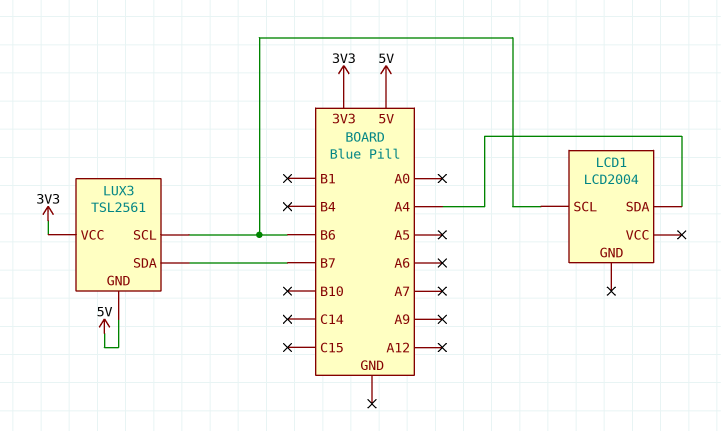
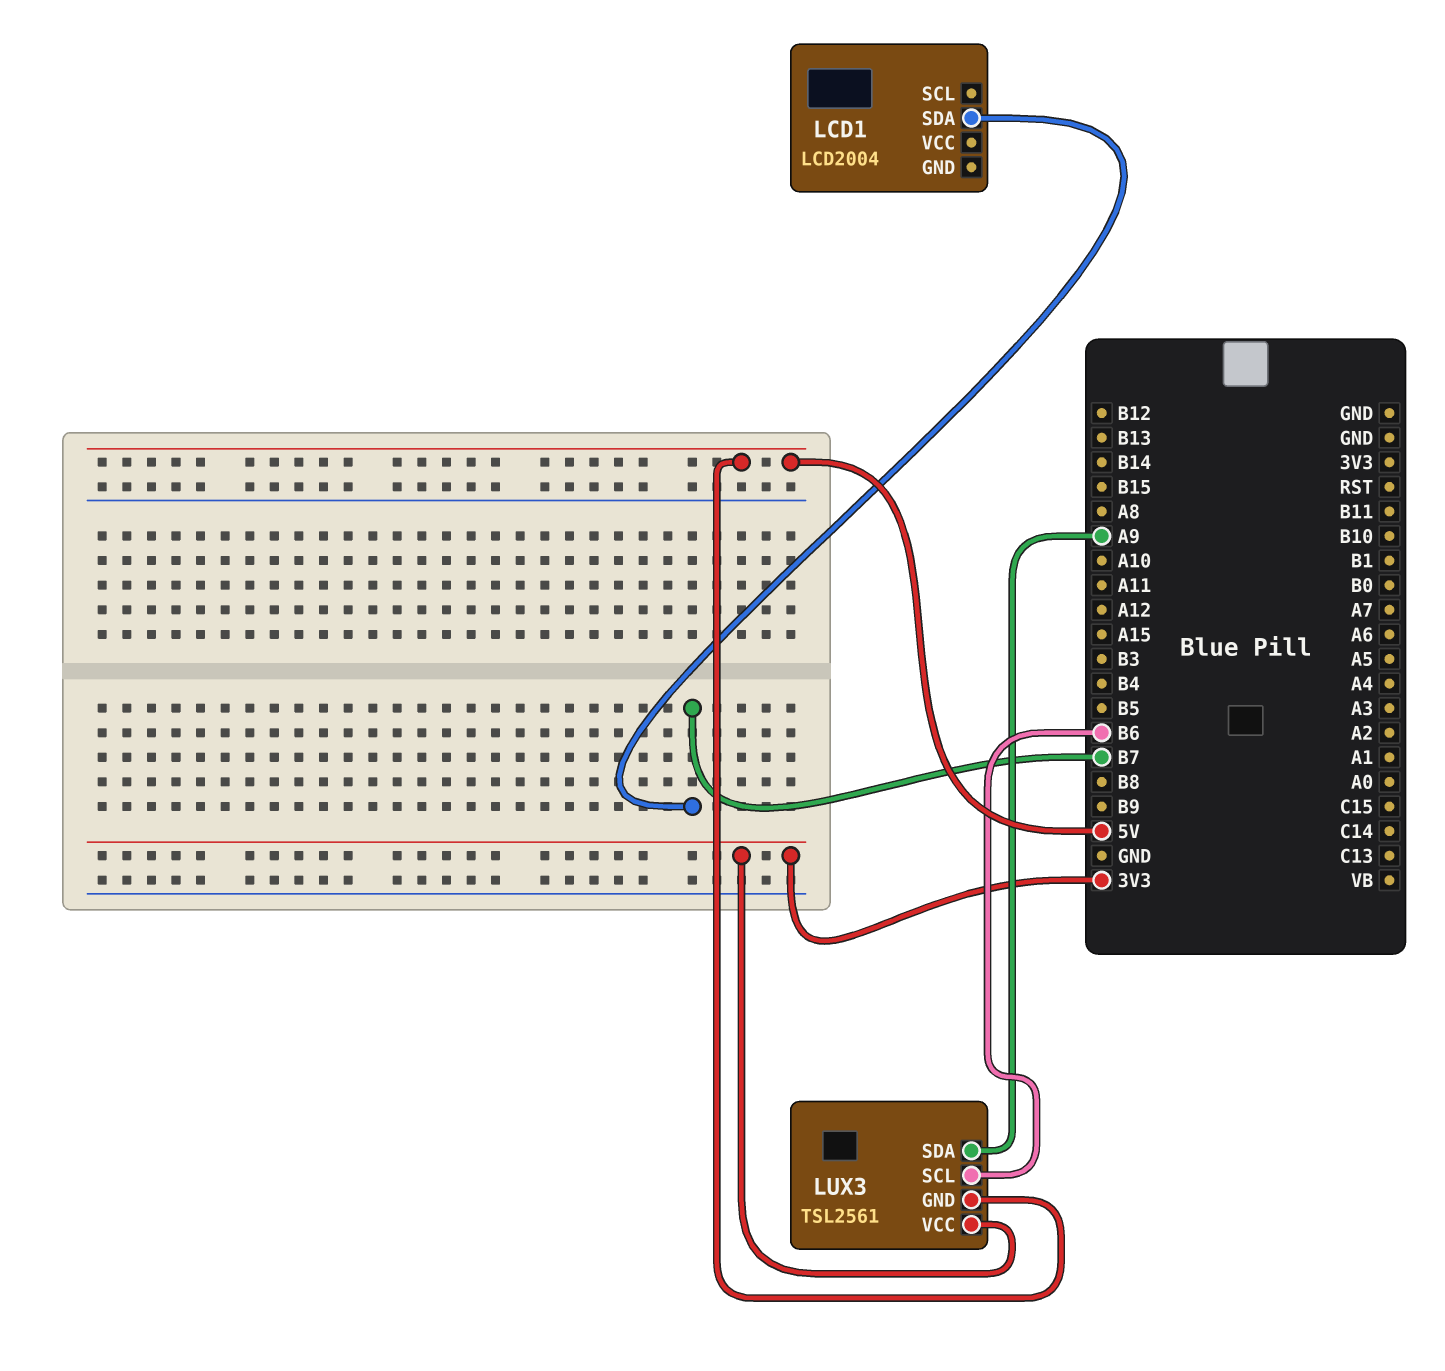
LCD1 pin SCL: B6 -> none
LCD1 pin SDA: A4 -> B7
LUX3 pin SDA: B7 -> A9

